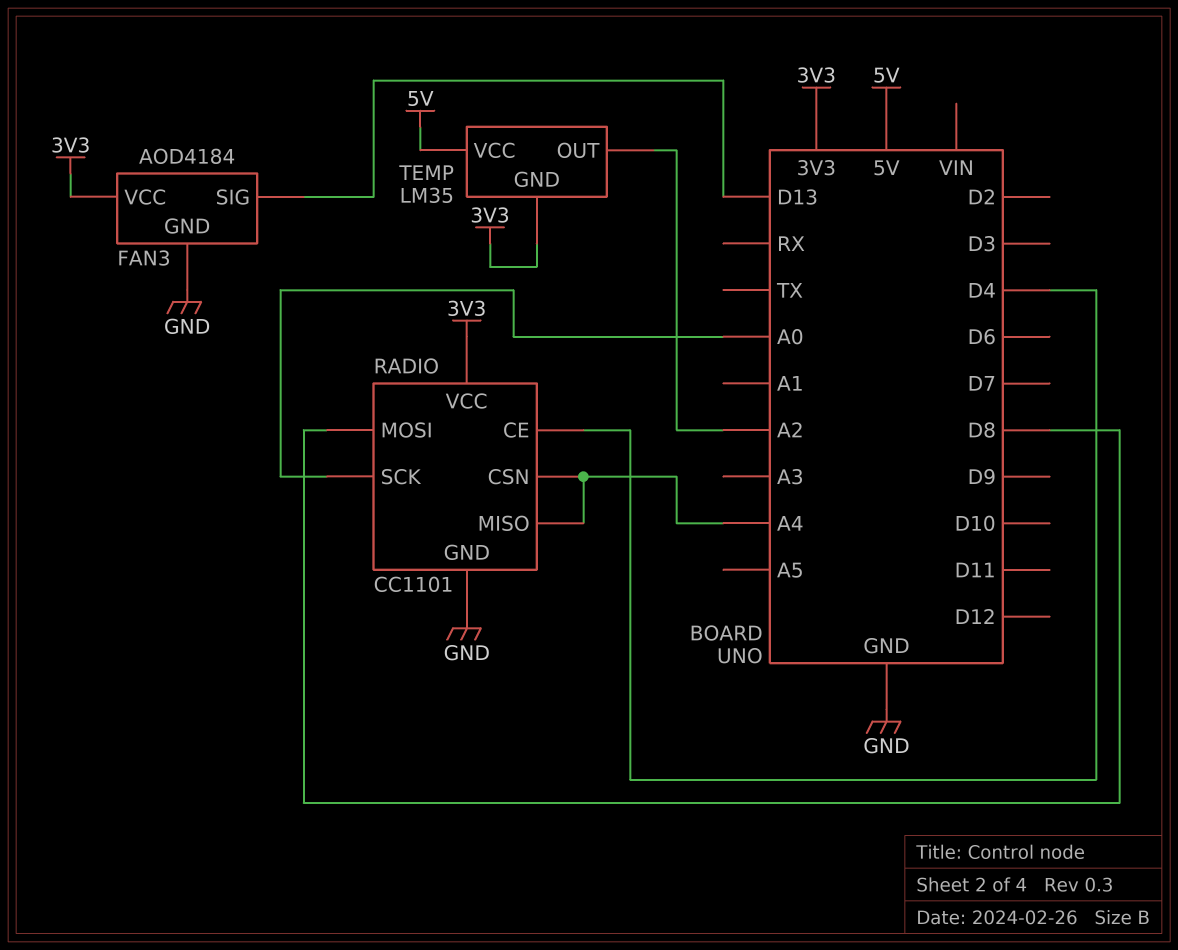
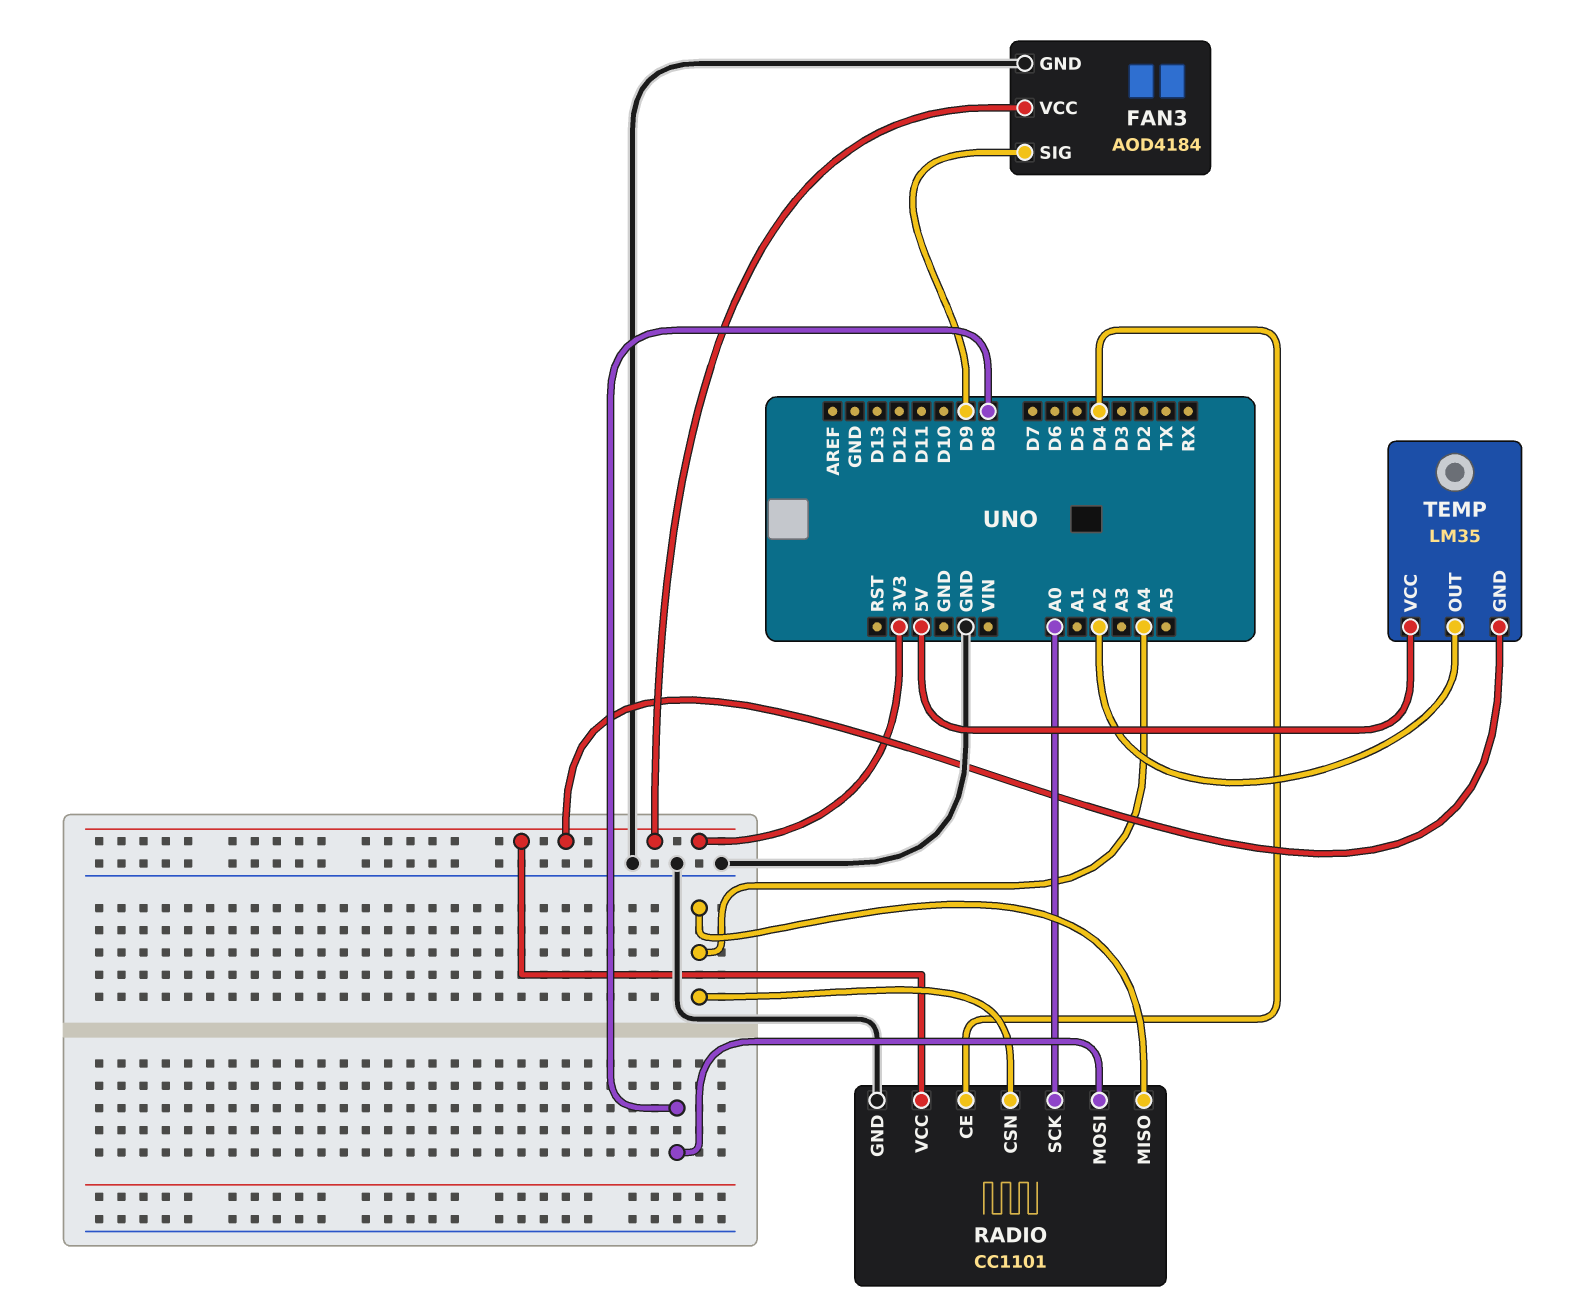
FAN3 pin SIG: D13 -> D9

